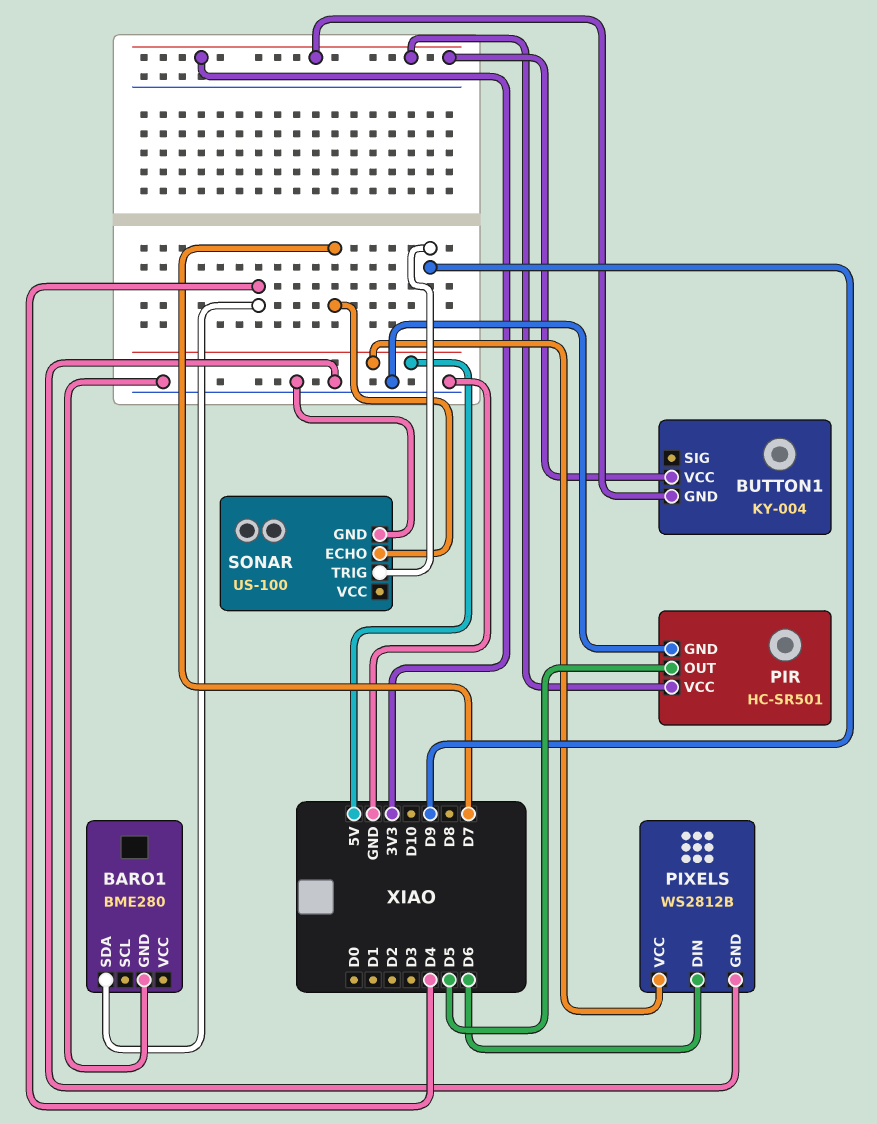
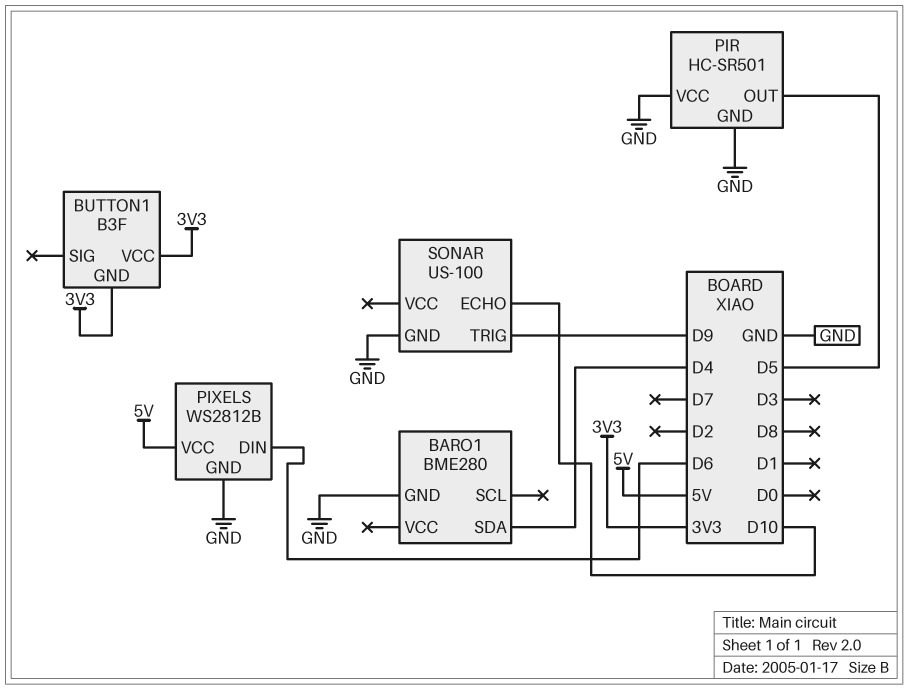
BUTTON1: KY-004 -> B3F
PIR pin VCC: 3V3 -> GND
SONAR pin ECHO: D7 -> D10

